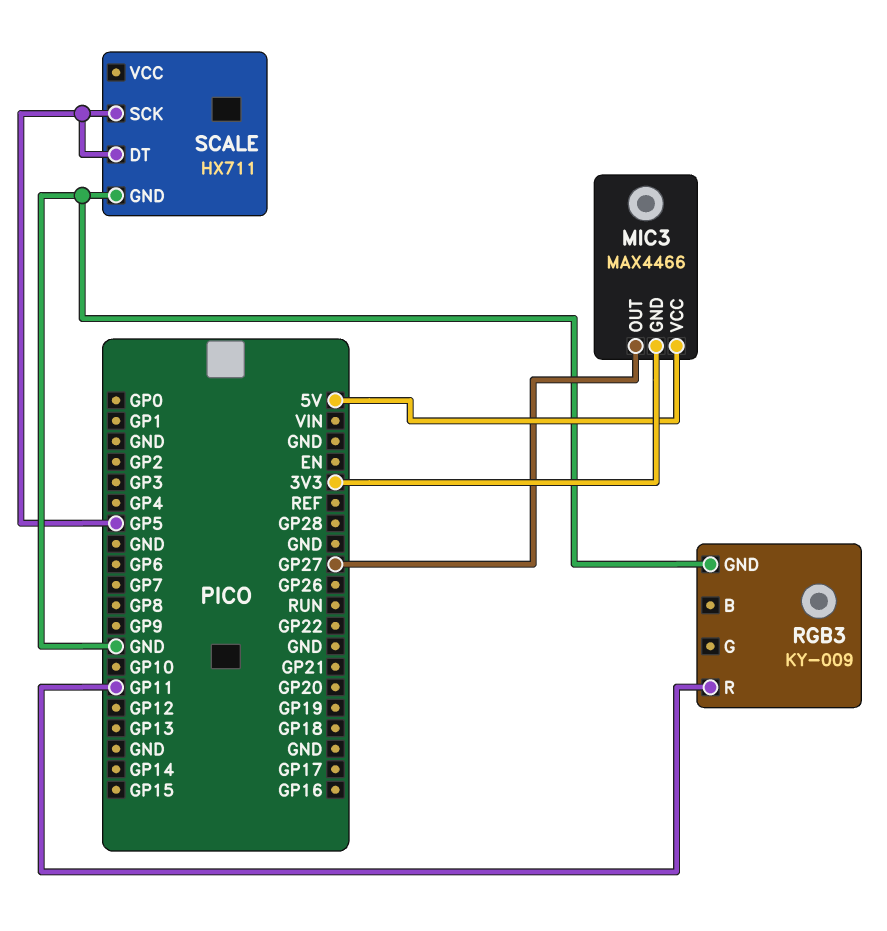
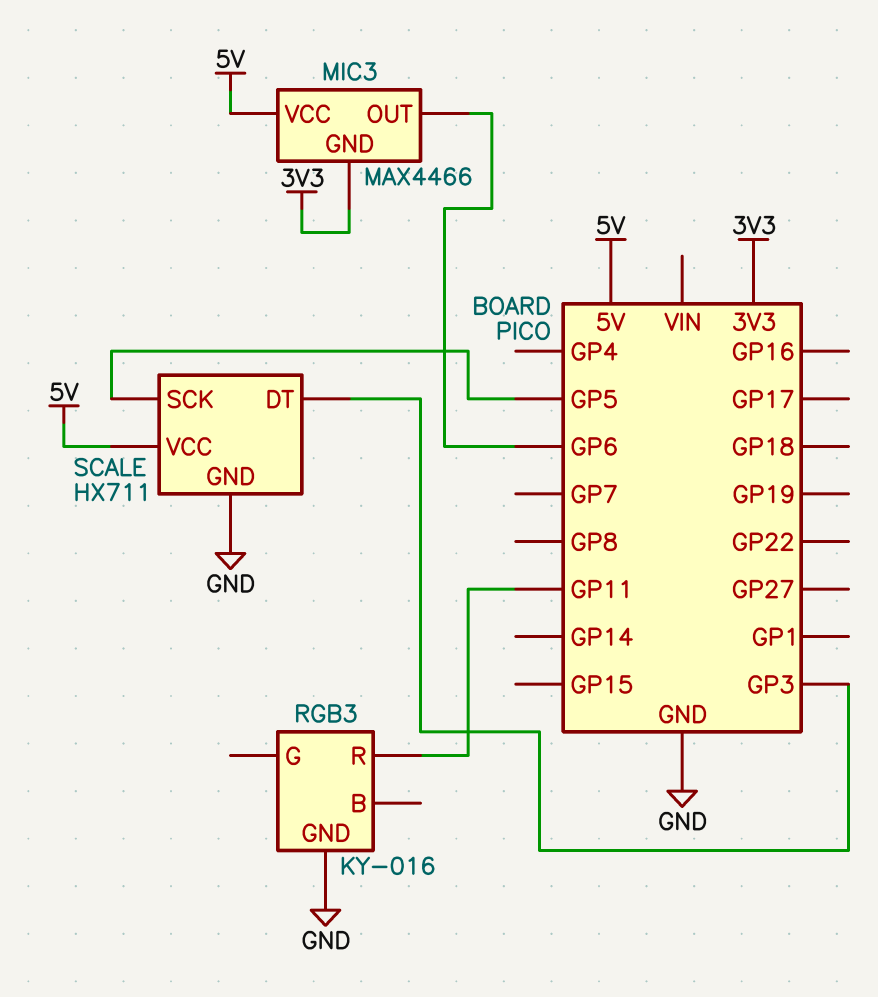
MIC3 pin OUT: GP27 -> GP6
RGB3: KY-009 -> KY-016
SCALE pin DT: GP5 -> GP3
SCALE pin VCC: none -> 5V

